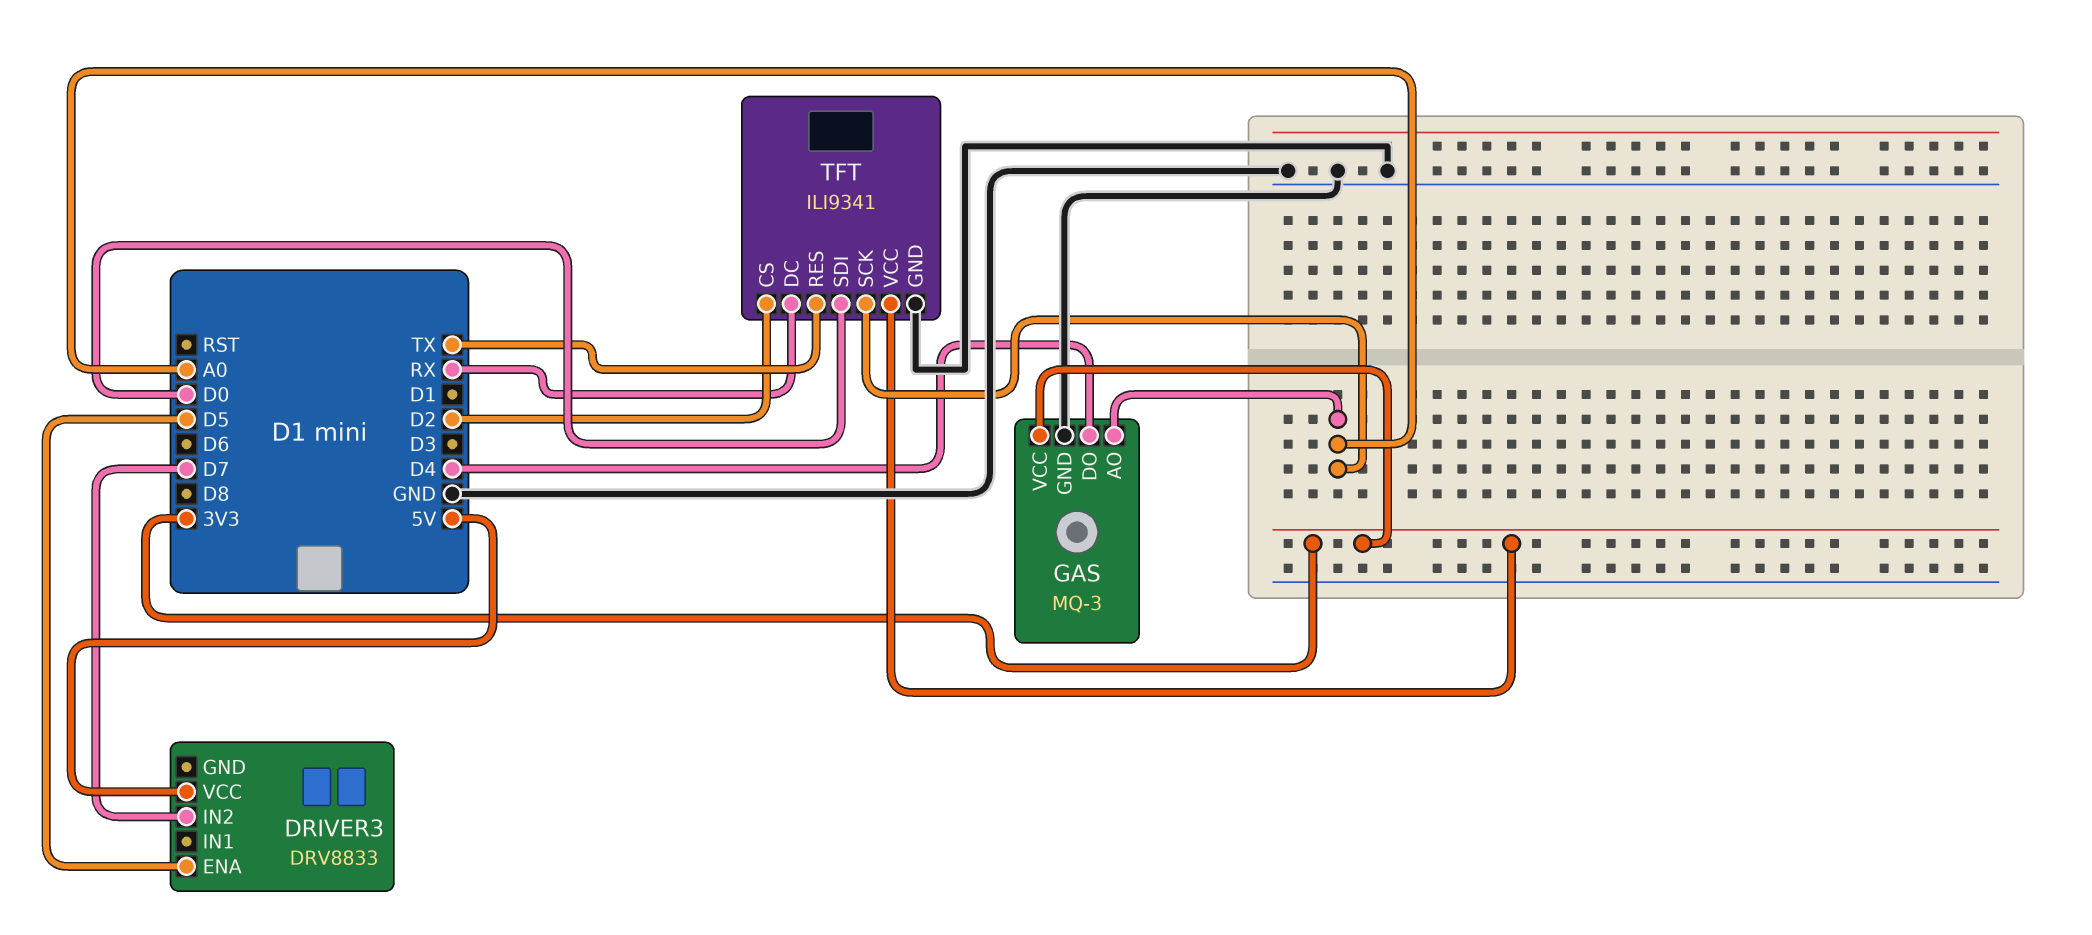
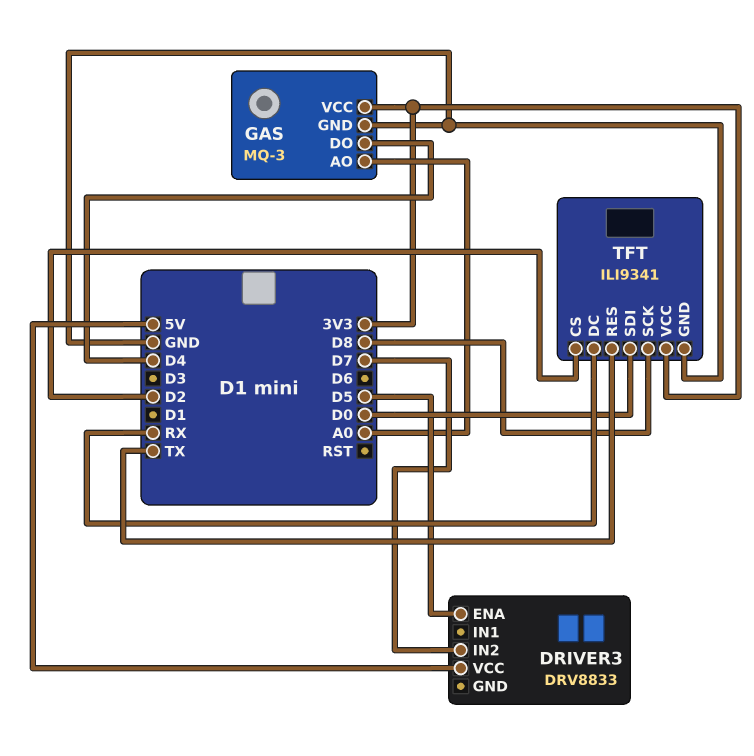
TFT pin SCK: A0 -> D8

